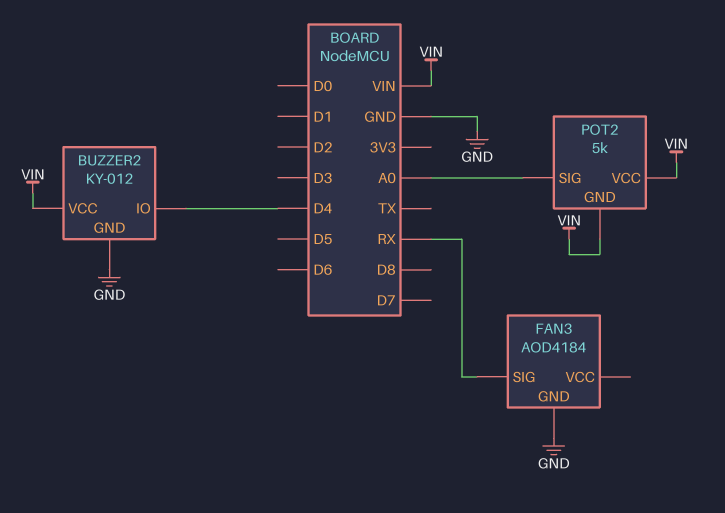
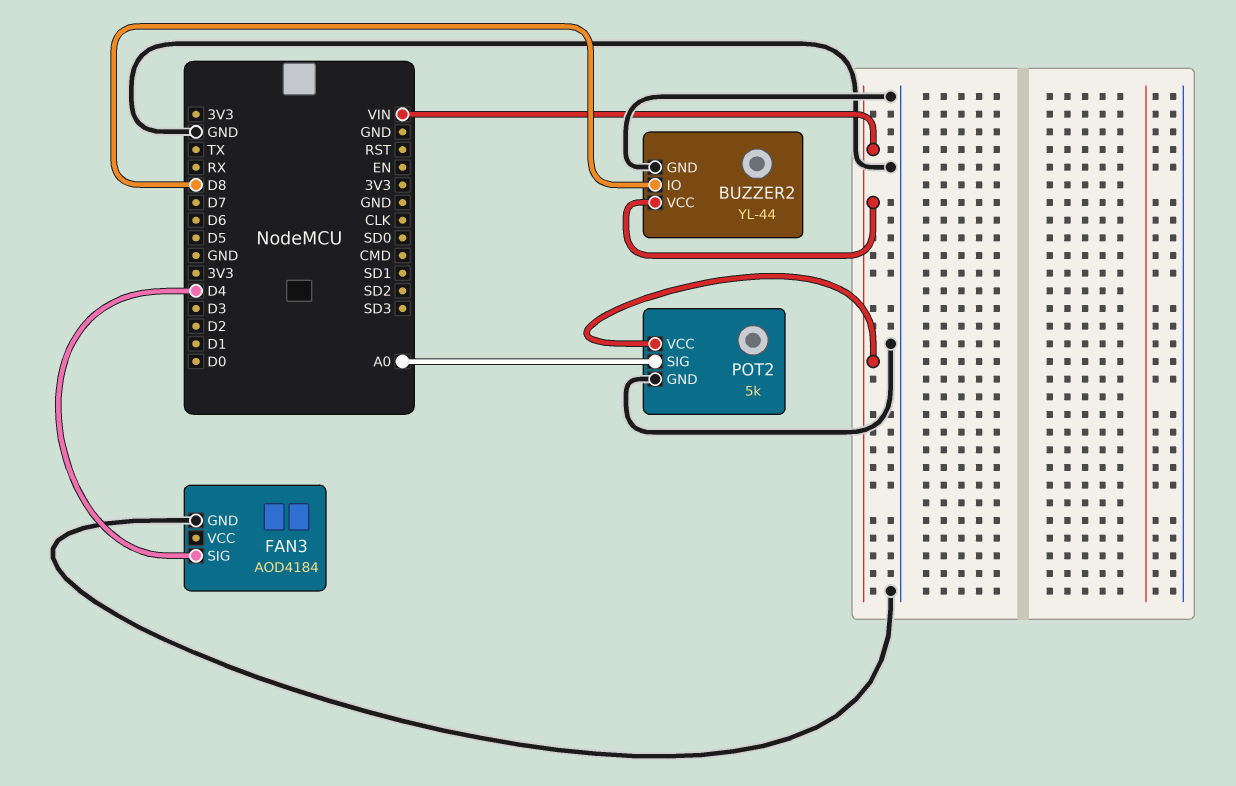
BUZZER2: KY-012 -> YL-44
BUZZER2 pin IO: D4 -> D8
FAN3 pin SIG: RX -> D4
POT2 pin GND: VIN -> GND

